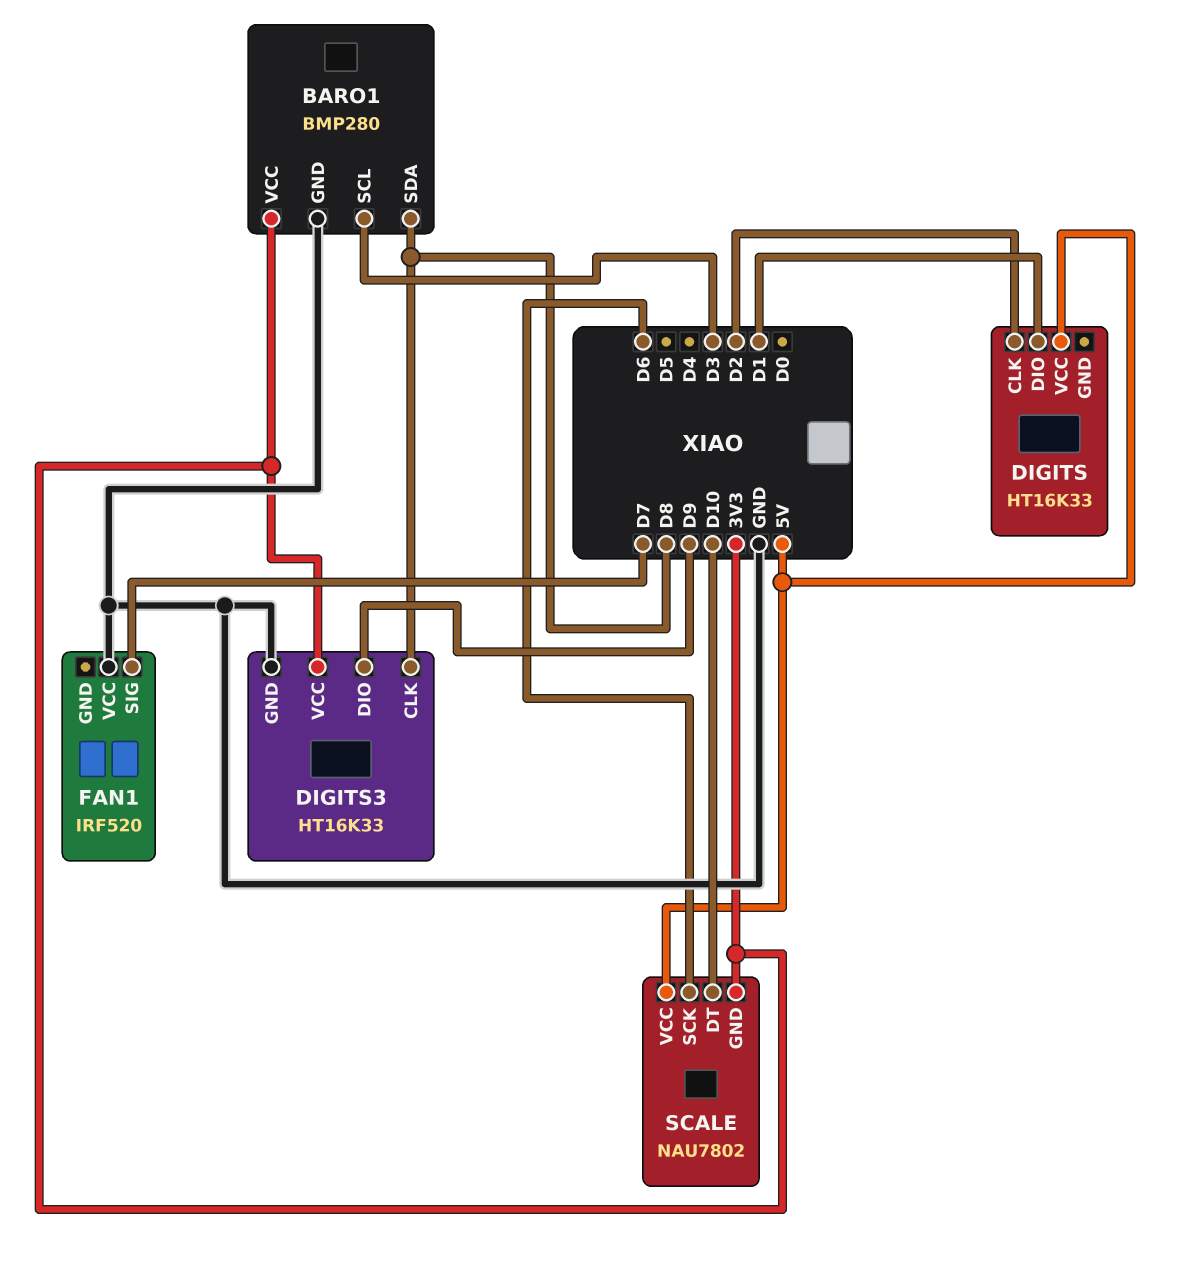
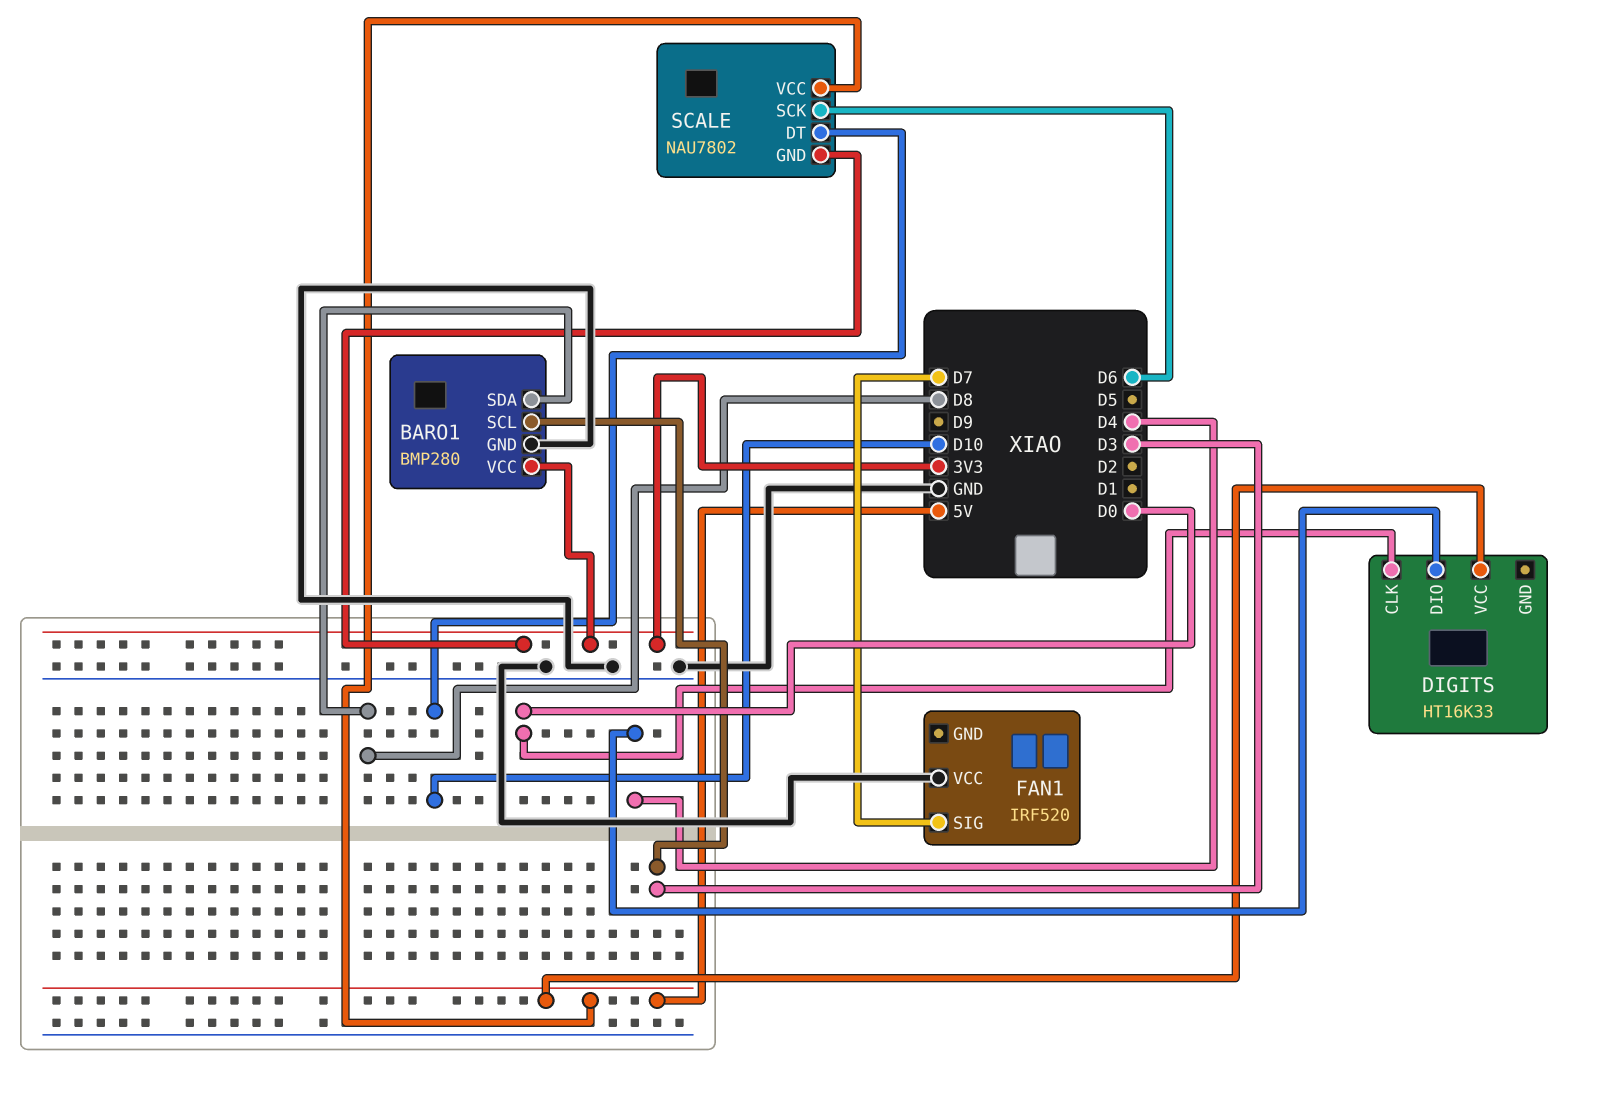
DIGITS pin CLK: D2 -> D0
DIGITS pin DIO: D1 -> D4
DIGITS3: HT16K33 -> none
DIGITS3 pin CLK: D8 -> none
DIGITS3 pin DIO: D9 -> none
DIGITS3 pin GND: GND -> none
DIGITS3 pin VCC: 3V3 -> none

